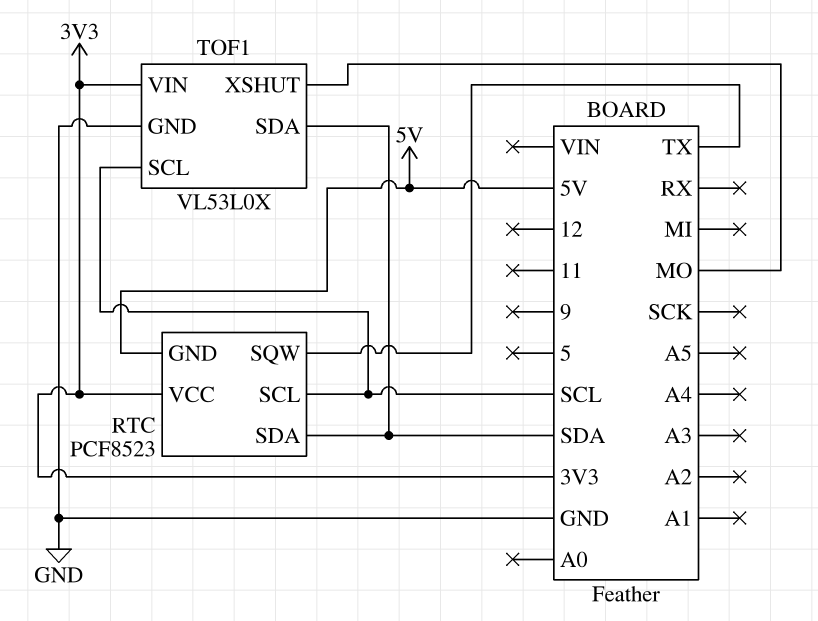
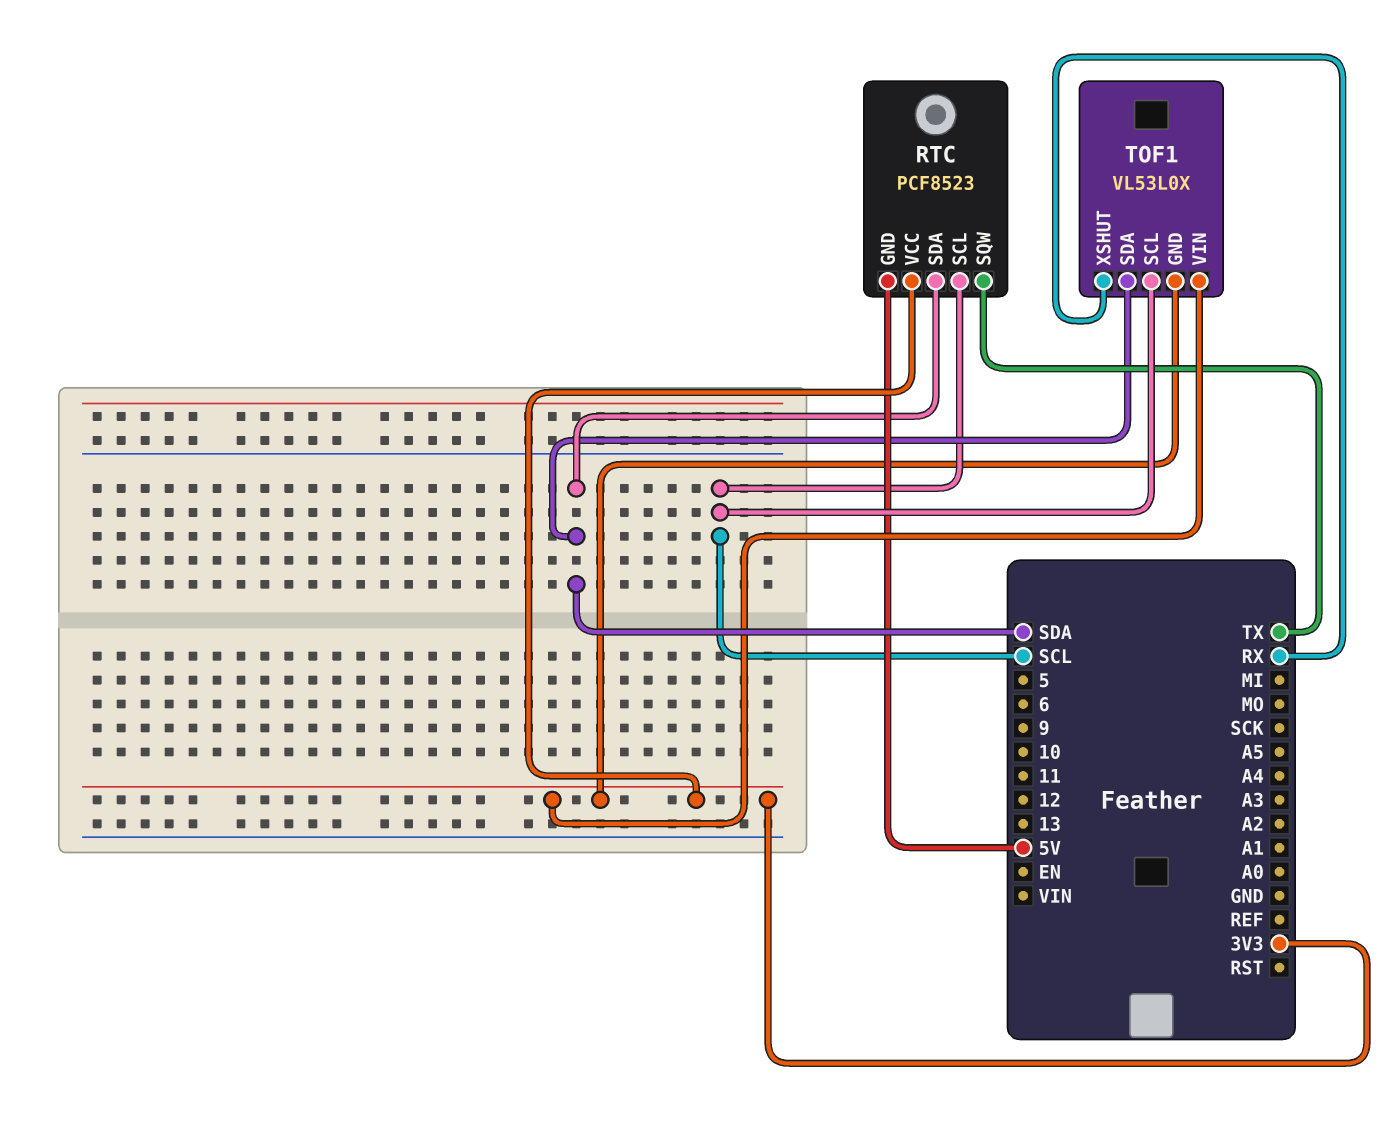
TOF1 pin GND: GND -> 3V3
TOF1 pin XSHUT: MO -> RX

